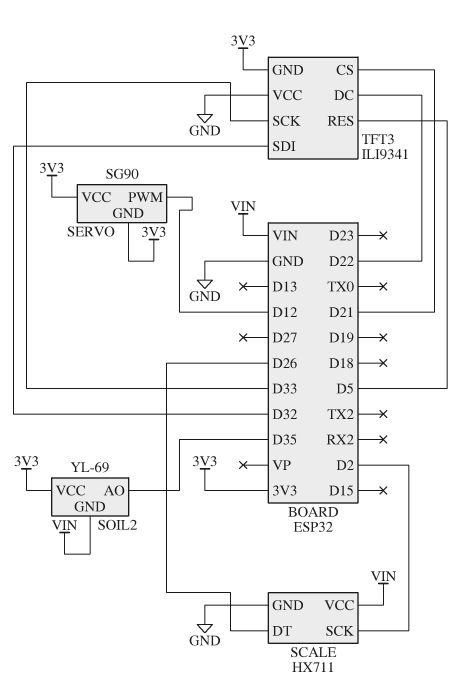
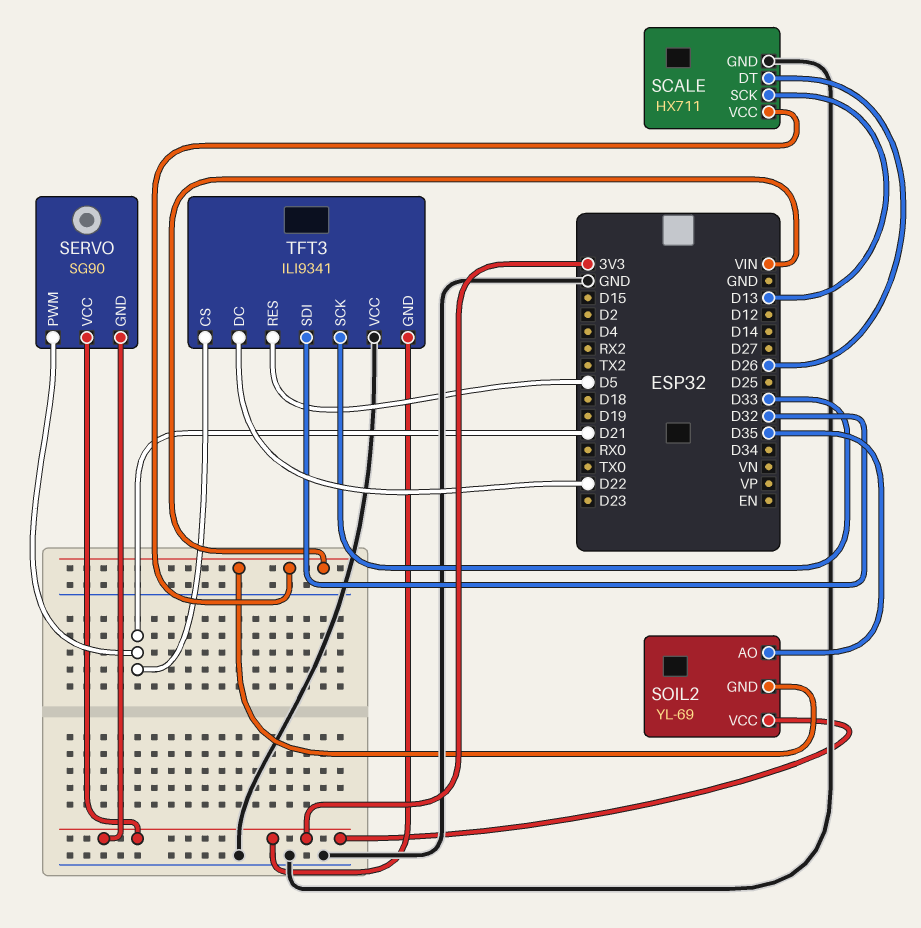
SCALE pin SCK: D2 -> D13
SERVO pin PWM: D12 -> D21

